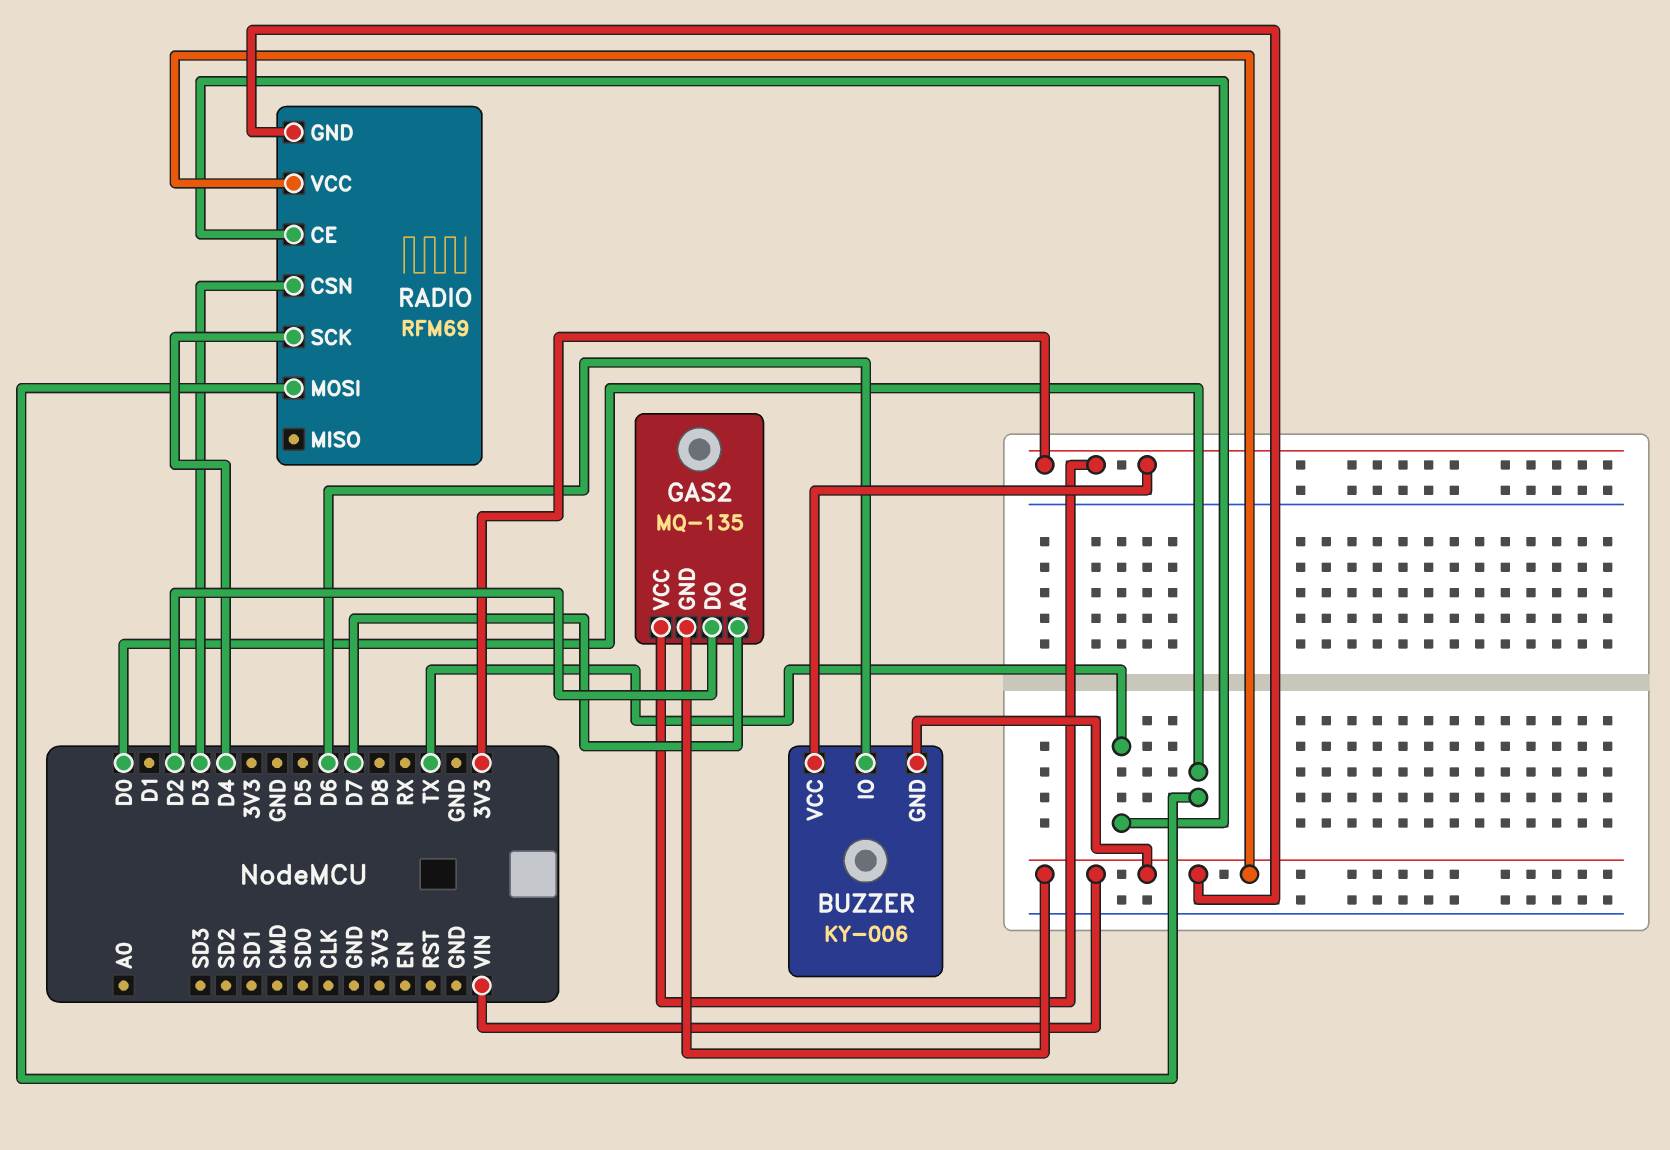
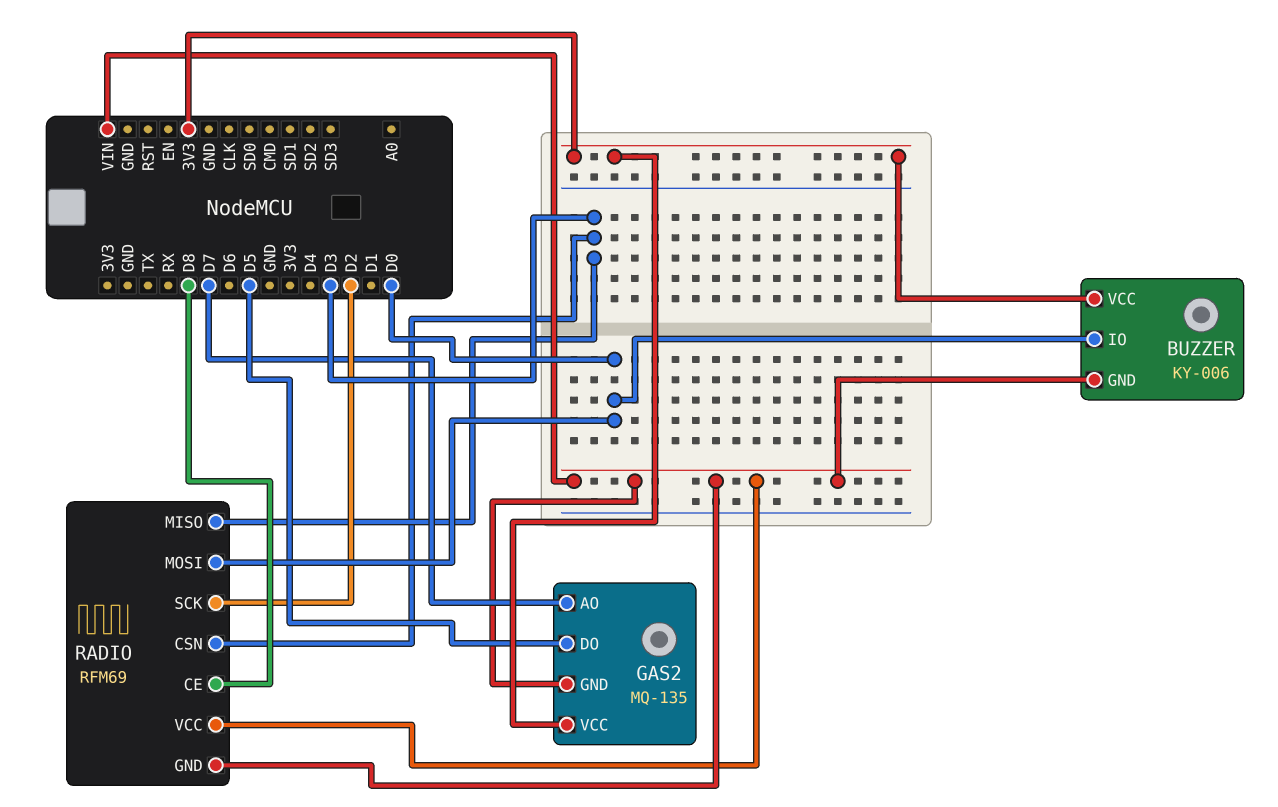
BUZZER pin IO: D6 -> D0
GAS2 pin DO: D2 -> D5
RADIO pin CE: TX -> D8
RADIO pin MISO: none -> D3
RADIO pin SCK: D4 -> D2

